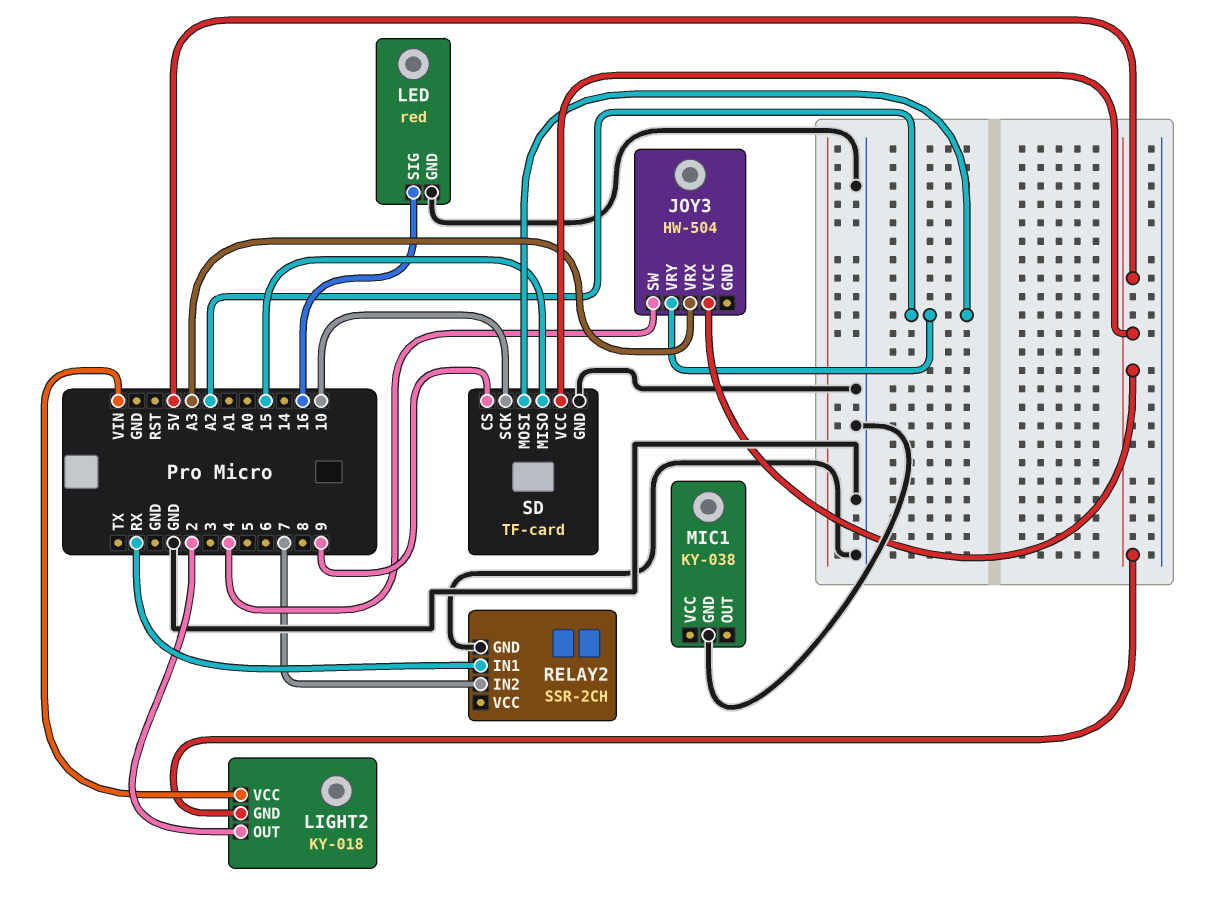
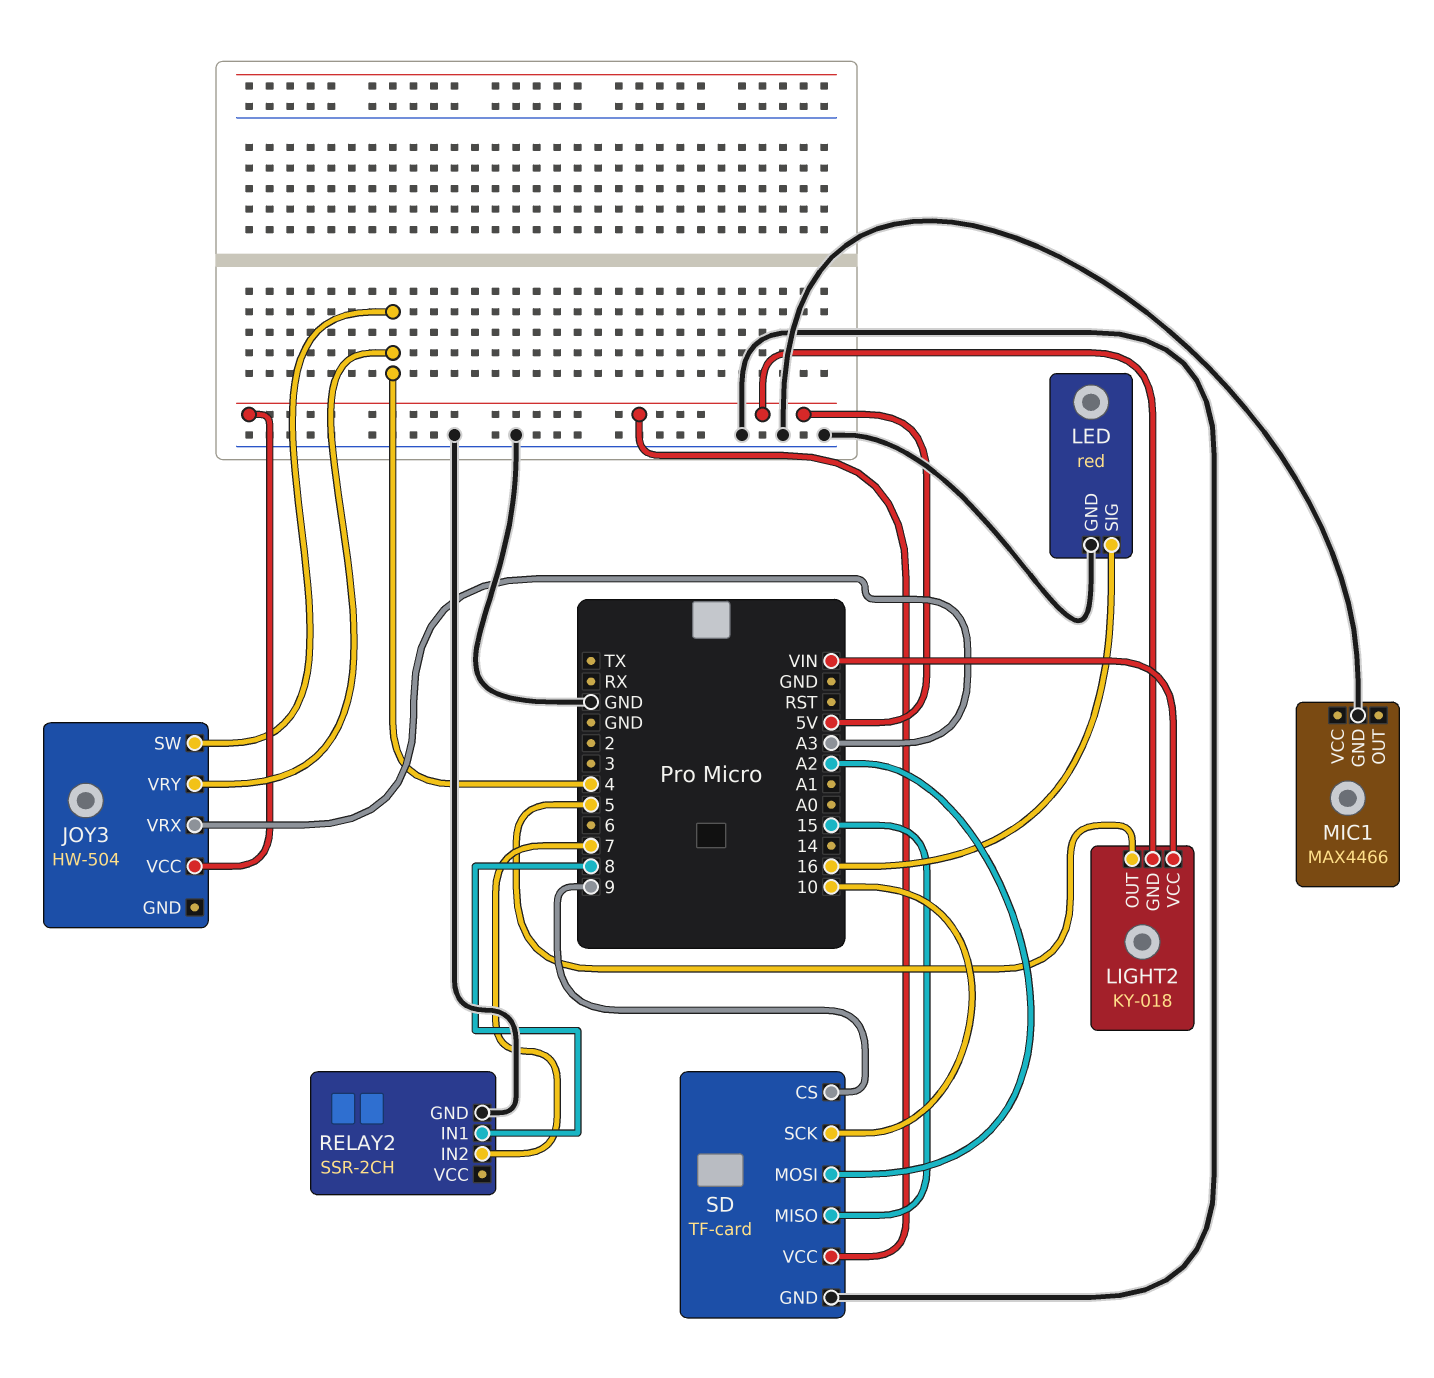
JOY3 pin VRY: A2 -> 4
LIGHT2 pin OUT: 2 -> 5
MIC1: KY-038 -> MAX4466
RELAY2 pin IN1: RX -> 8

